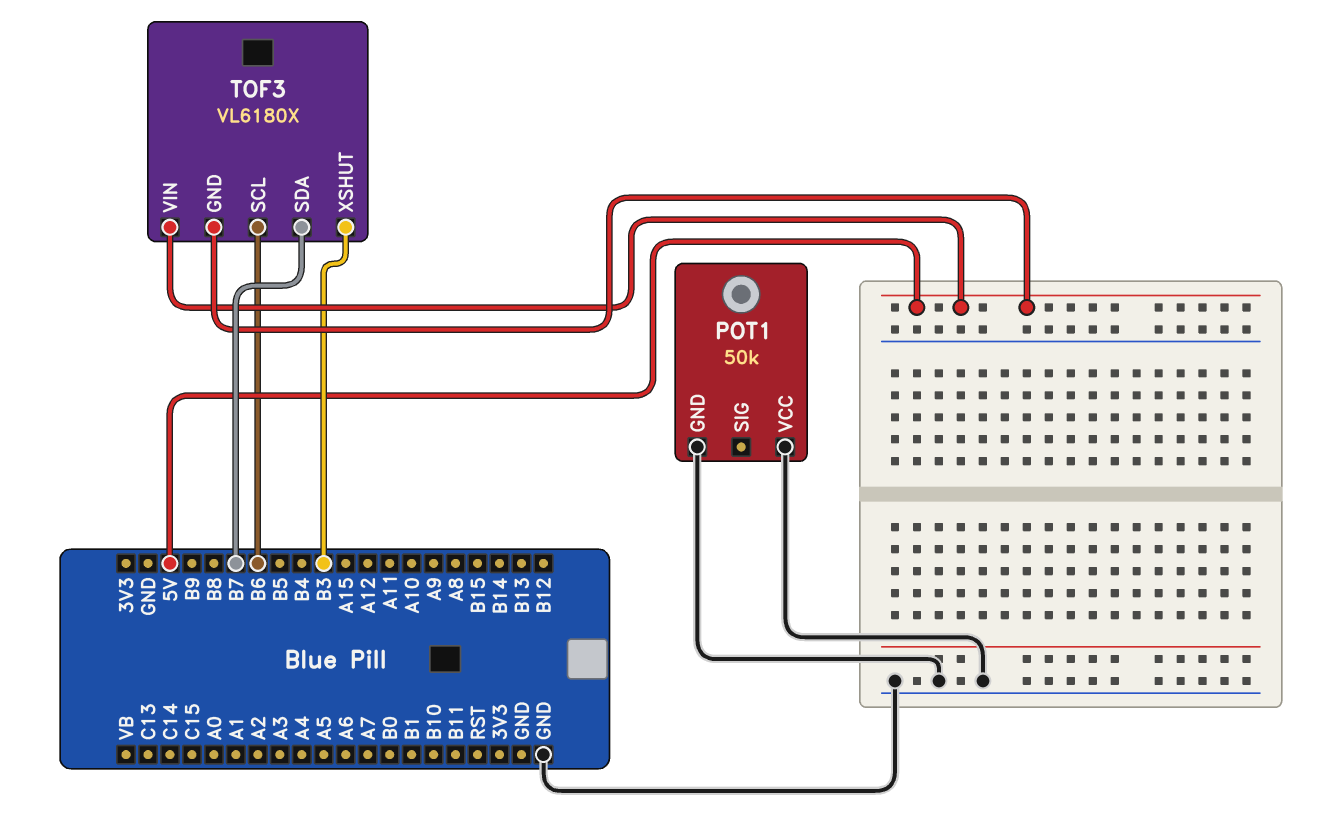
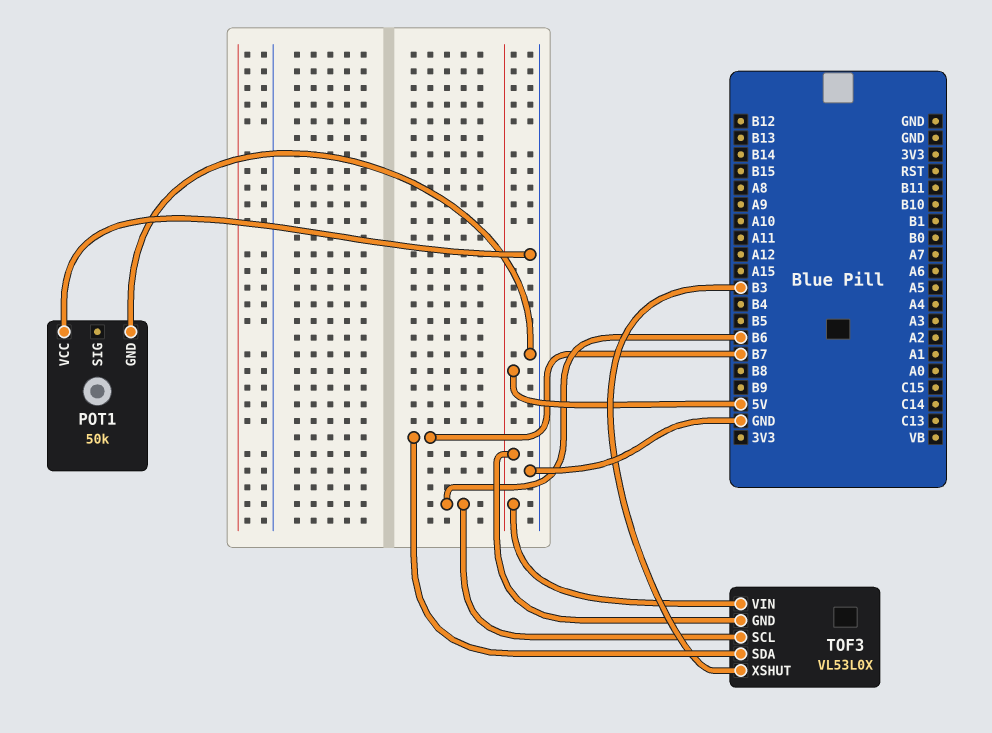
TOF3: VL6180X -> VL53L0X

